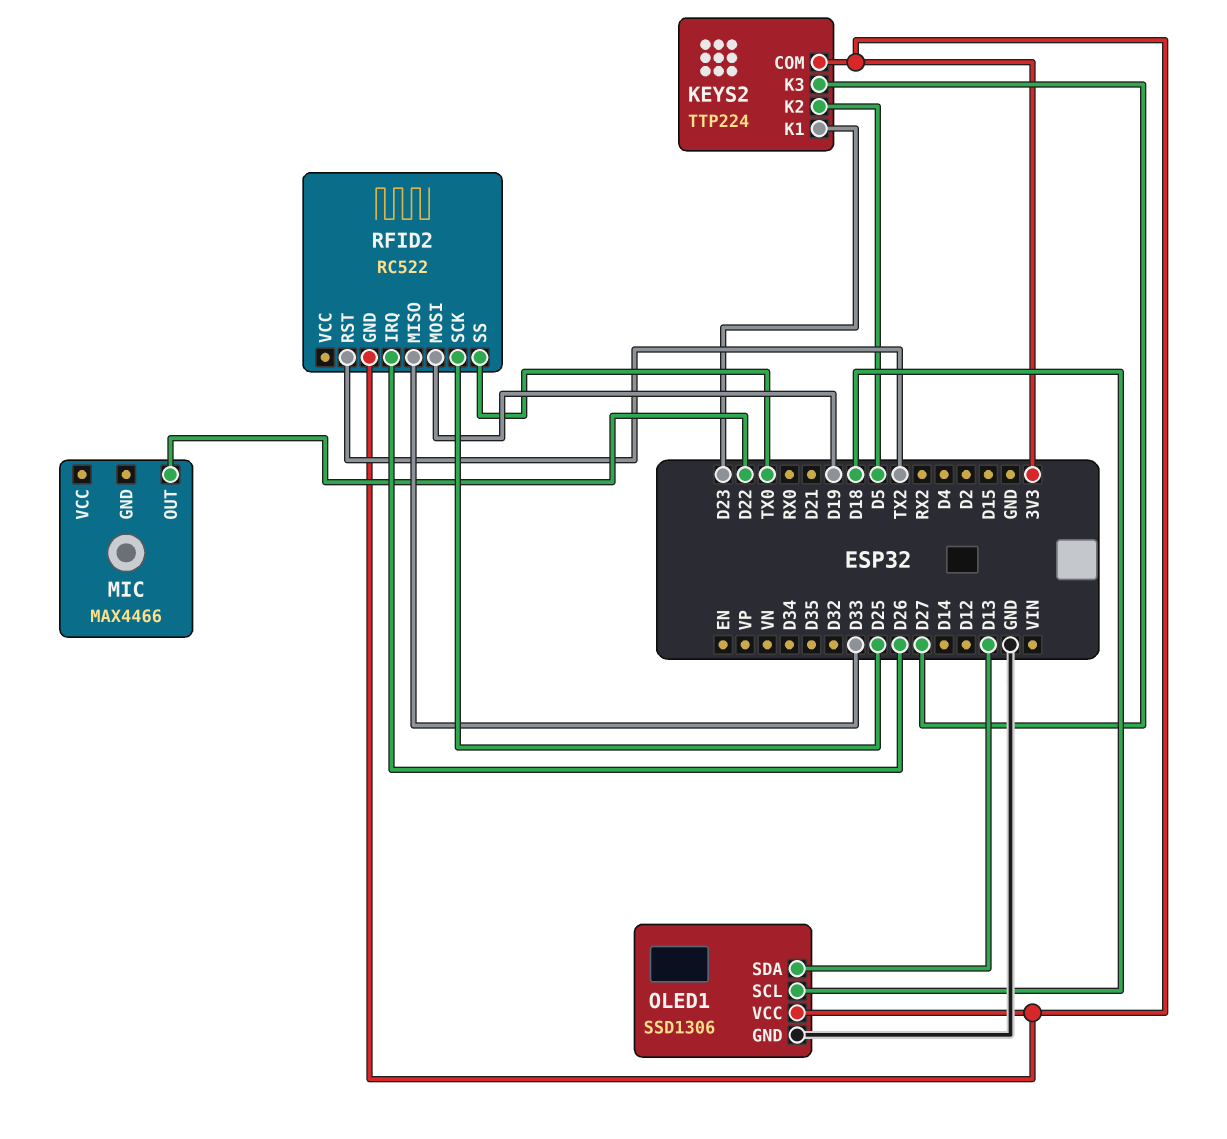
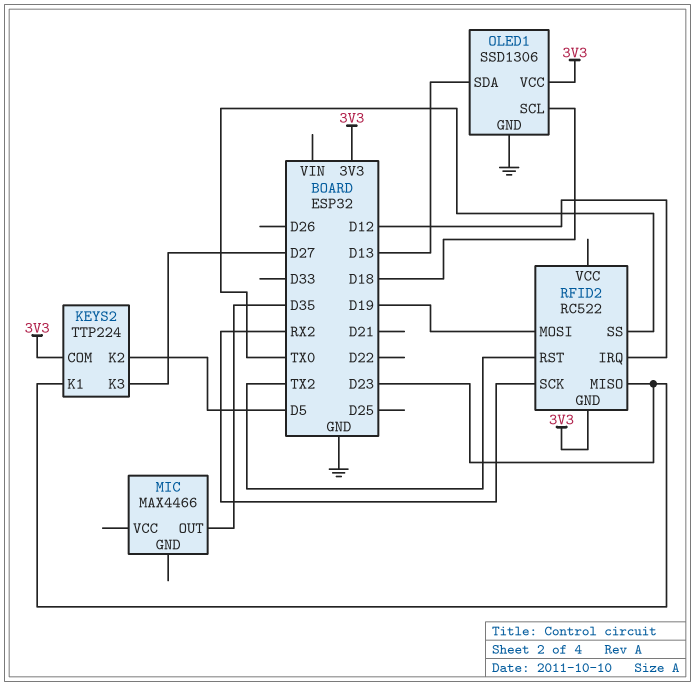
MIC pin OUT: D22 -> D35
RFID2 pin IRQ: D26 -> D12
RFID2 pin MISO: D33 -> D23
RFID2 pin SCK: D25 -> RX2

